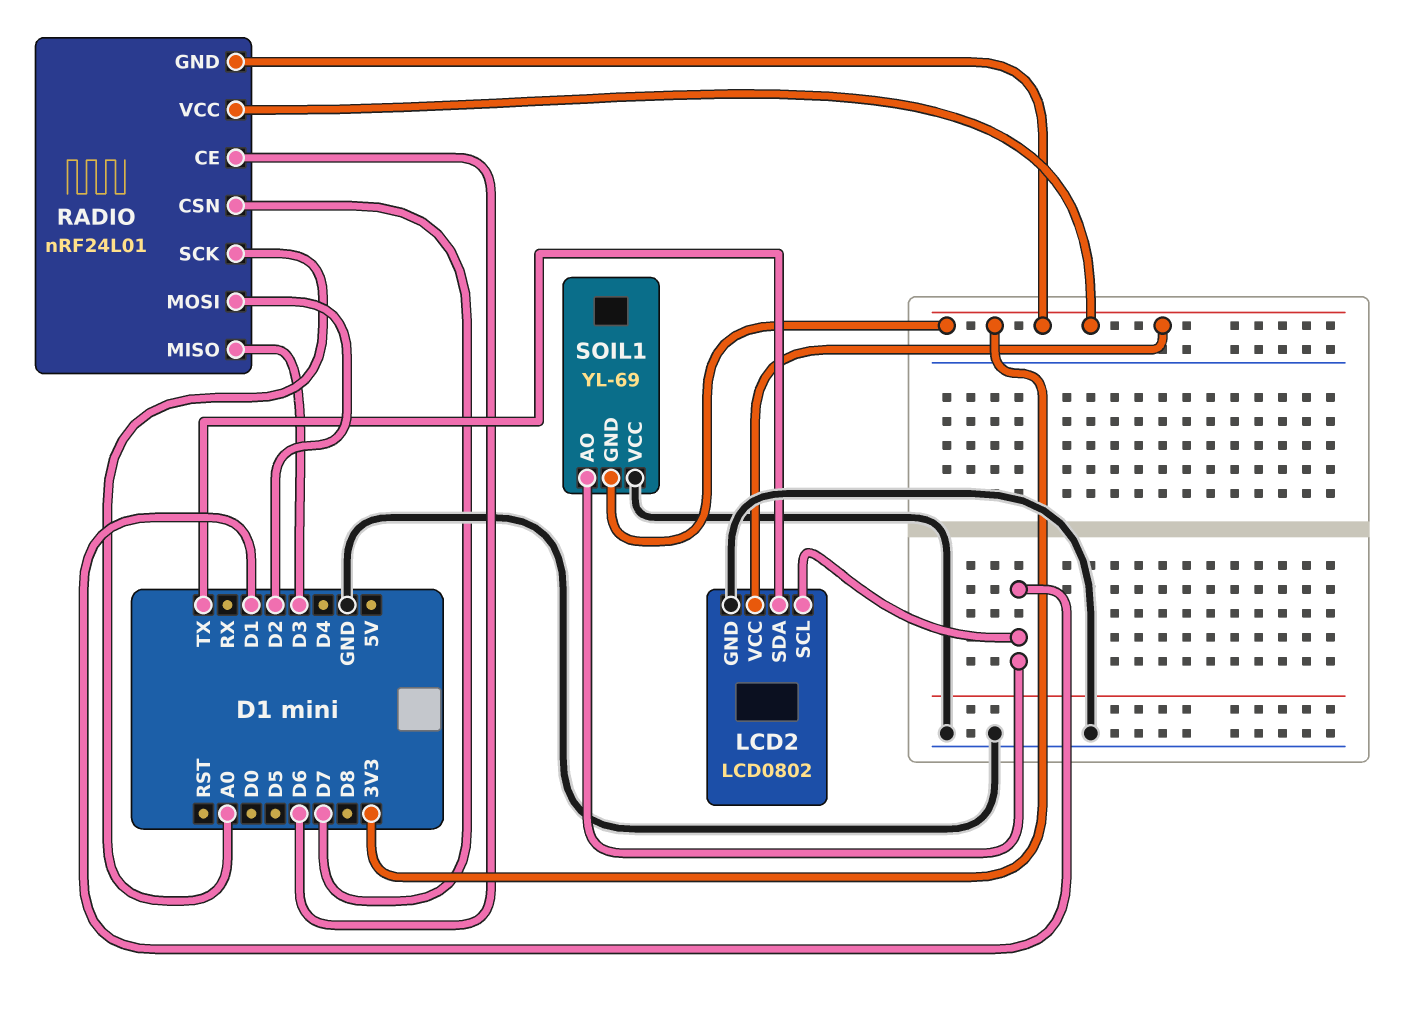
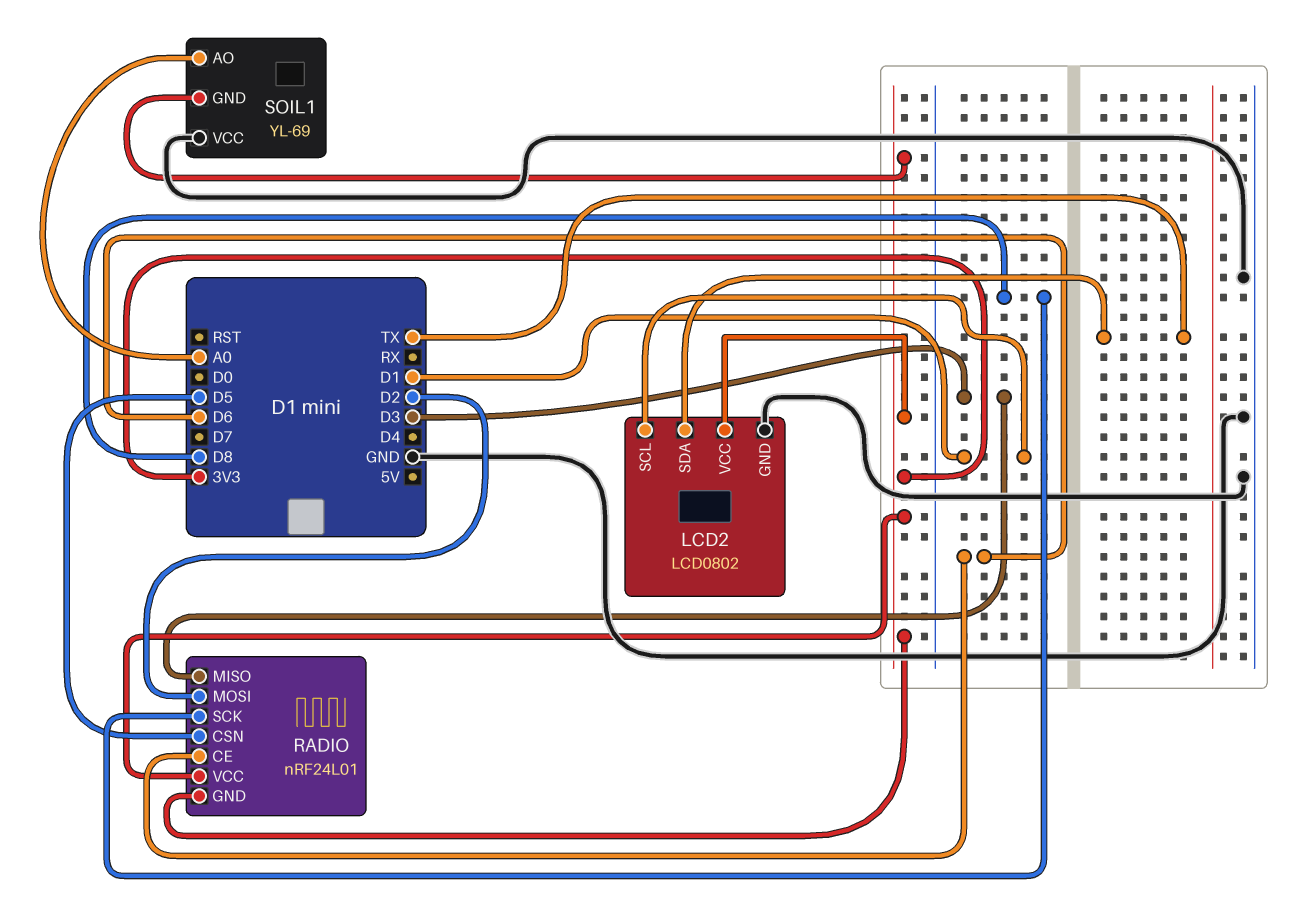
RADIO pin CSN: D7 -> D5
RADIO pin SCK: A0 -> D8
SOIL1 pin AO: D1 -> A0

